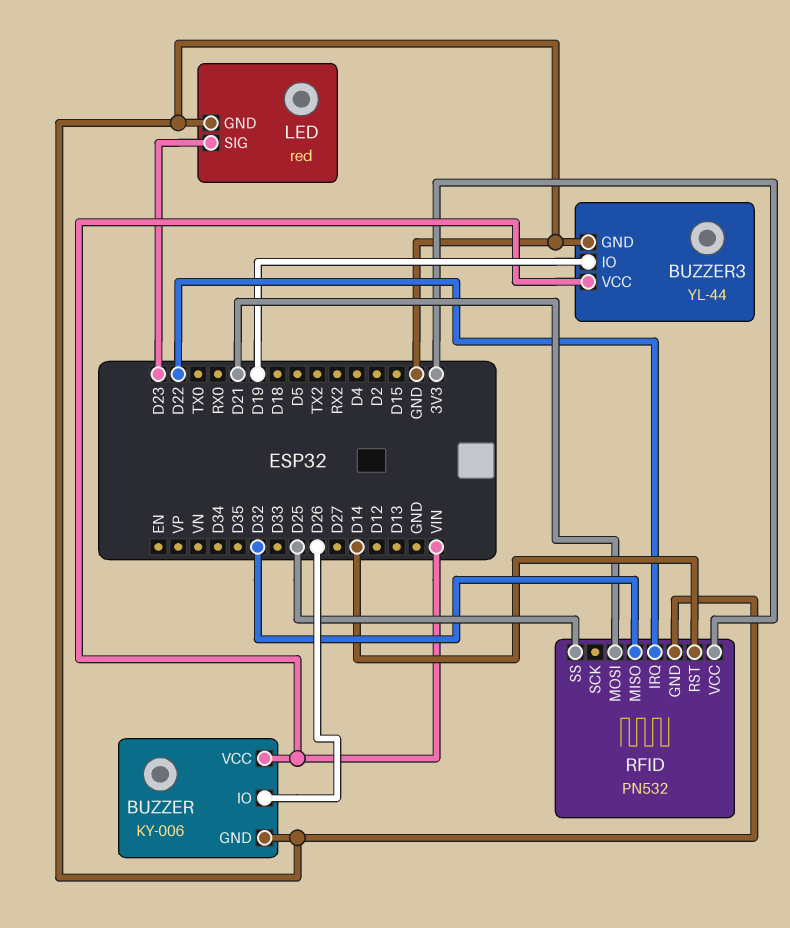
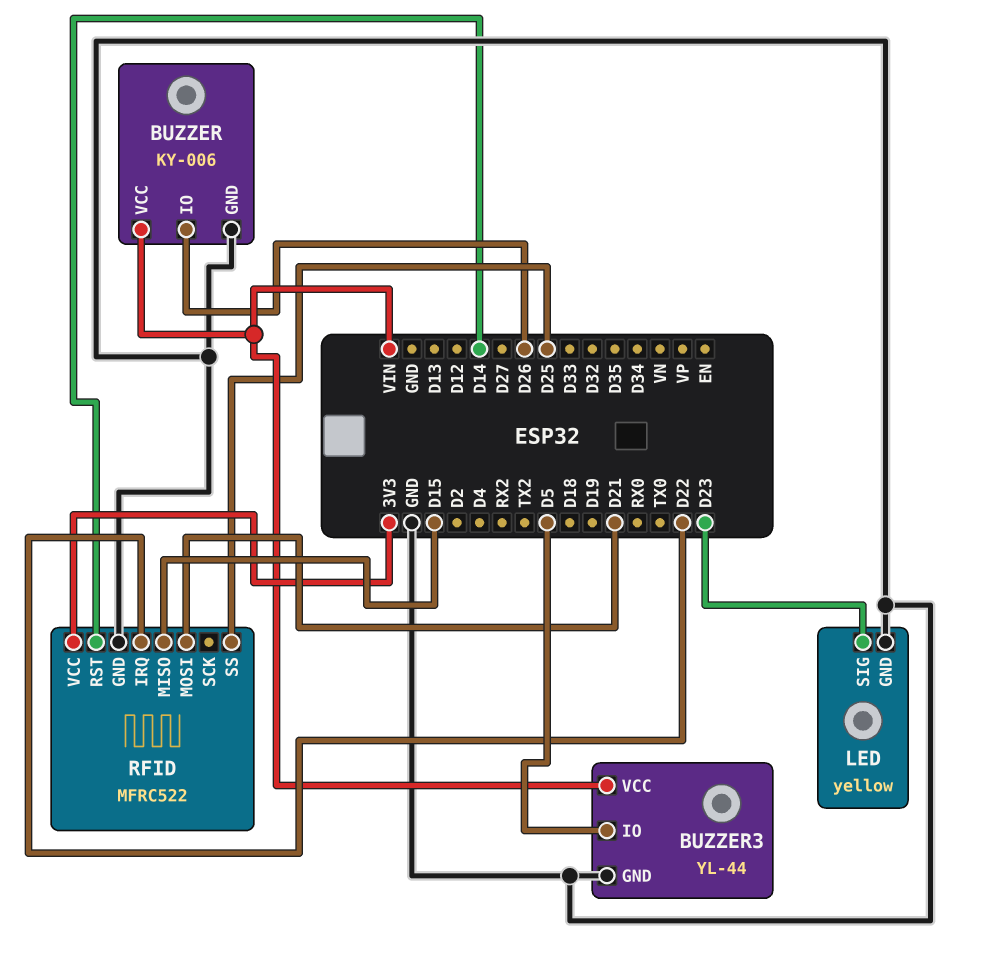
BUZZER3 pin IO: D19 -> D5
LED: red -> yellow
RFID: PN532 -> MFRC522
RFID pin MISO: D32 -> D15

